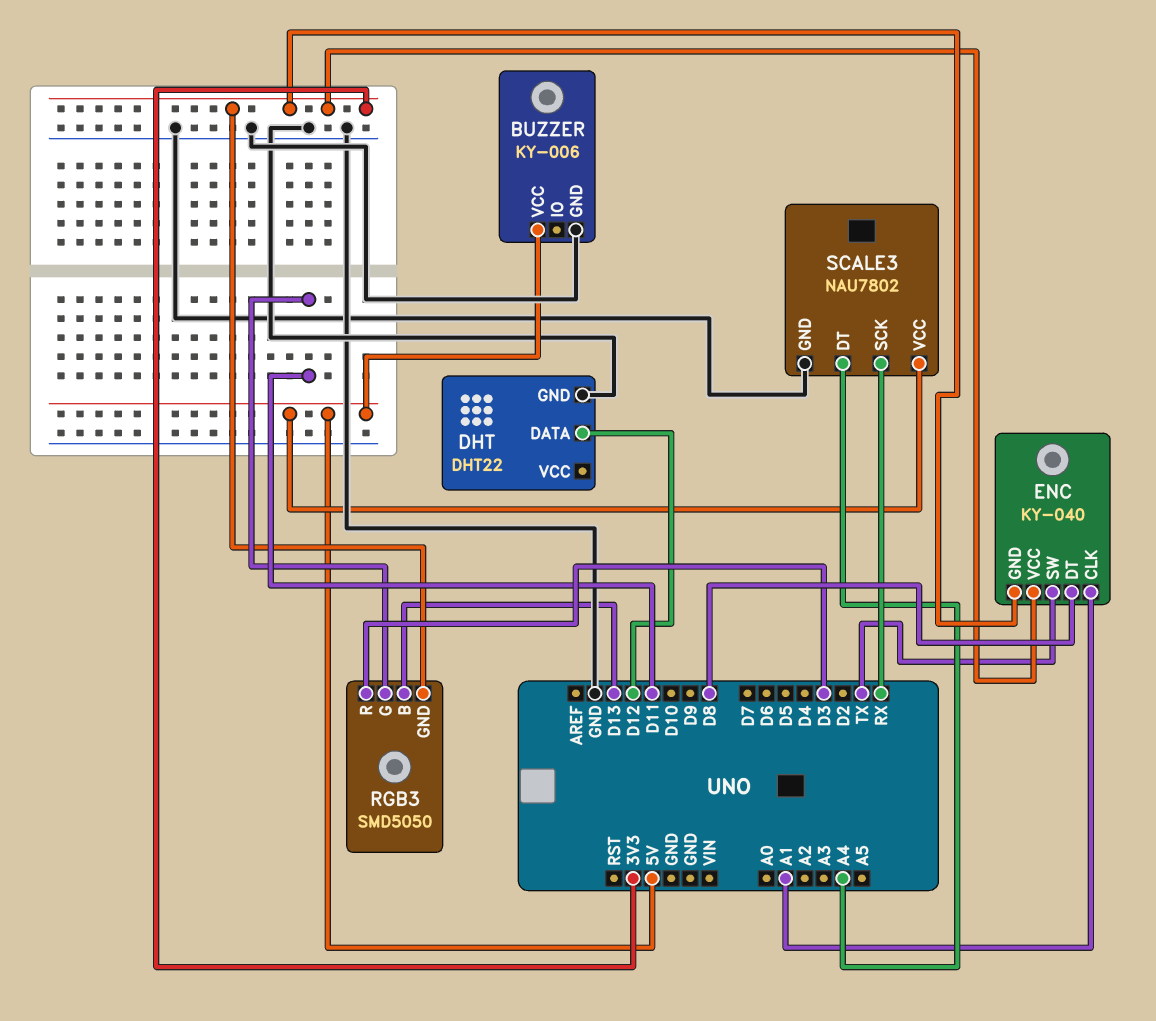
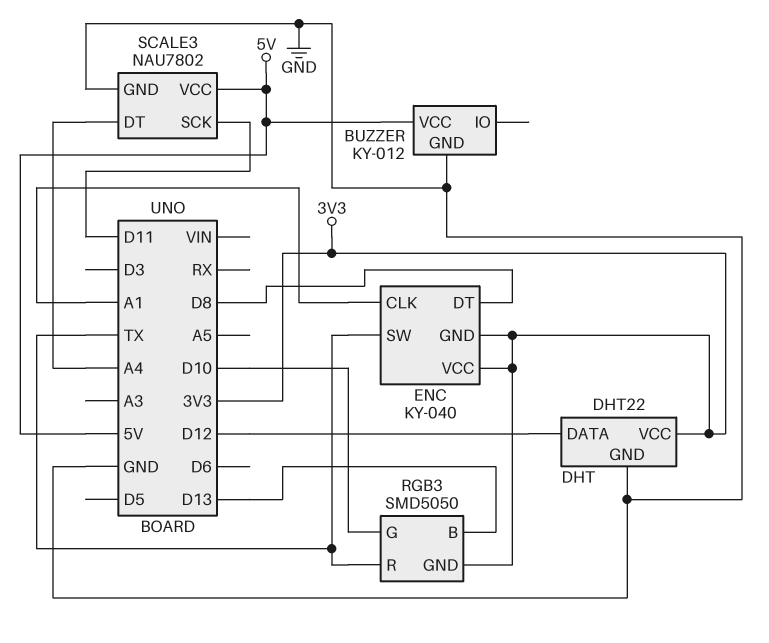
BUZZER: KY-006 -> KY-012
DHT pin VCC: none -> 3V3
RGB3 pin G: D11 -> D10
RGB3 pin R: D3 -> TX
SCALE3 pin SCK: RX -> D11

